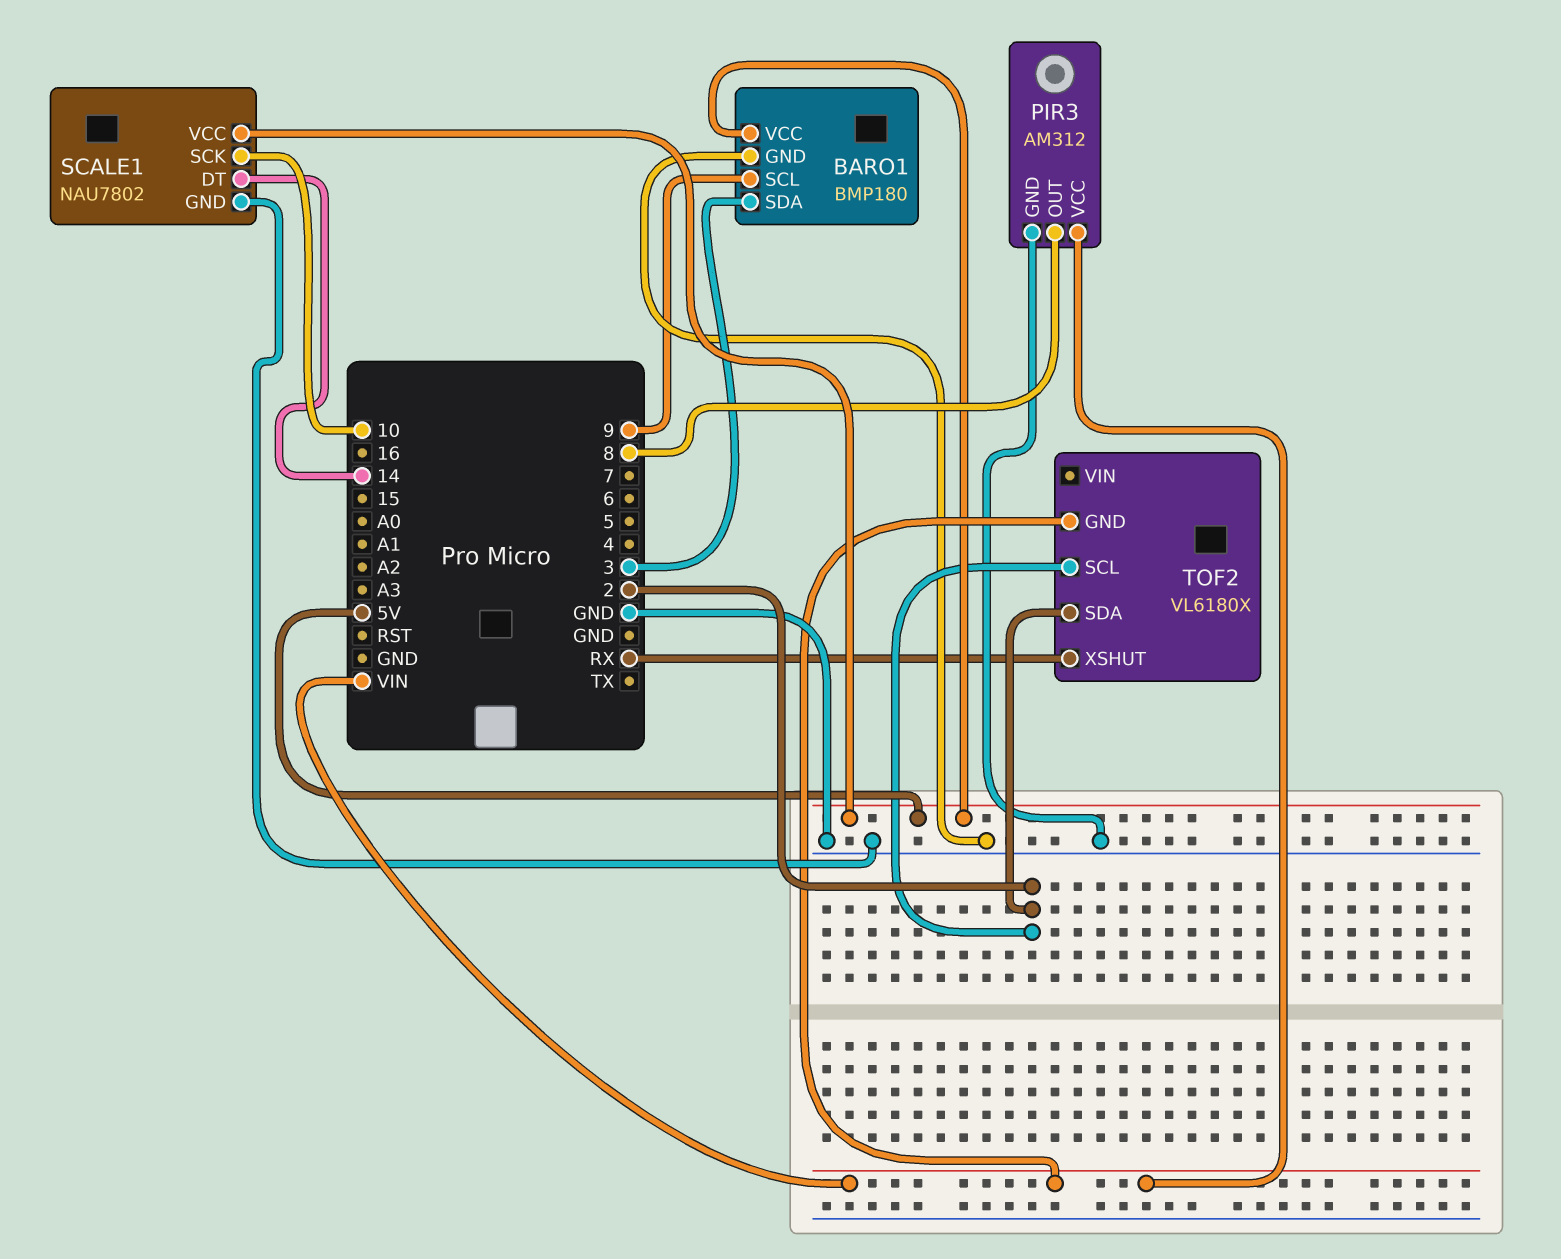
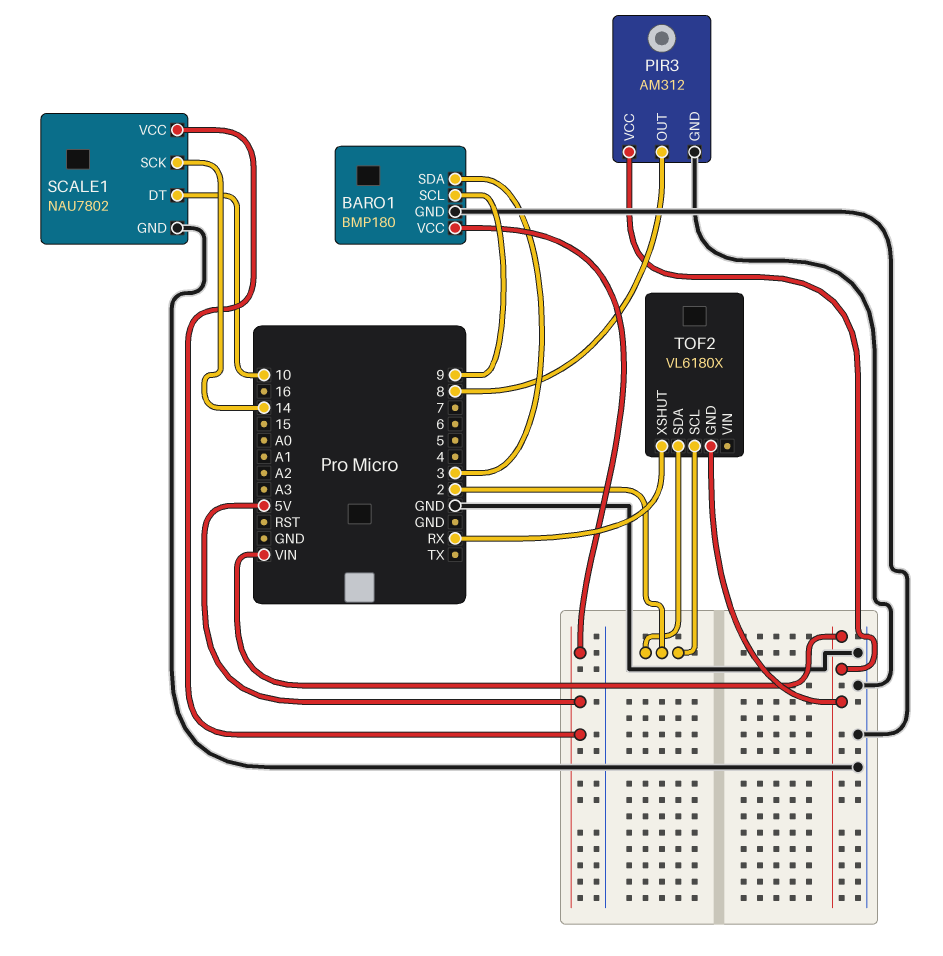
SCALE1 pin DT: 14 -> 10
SCALE1 pin SCK: 10 -> 14

